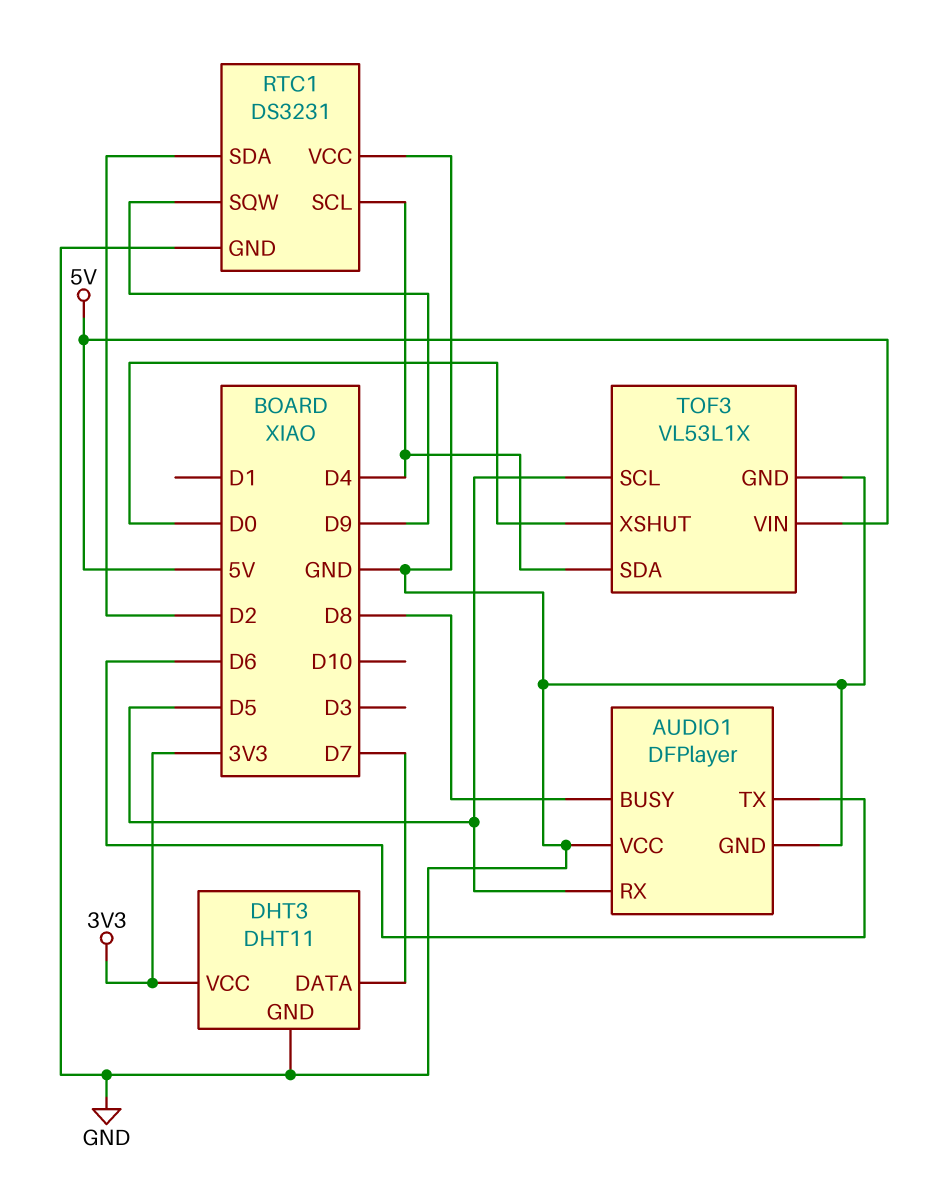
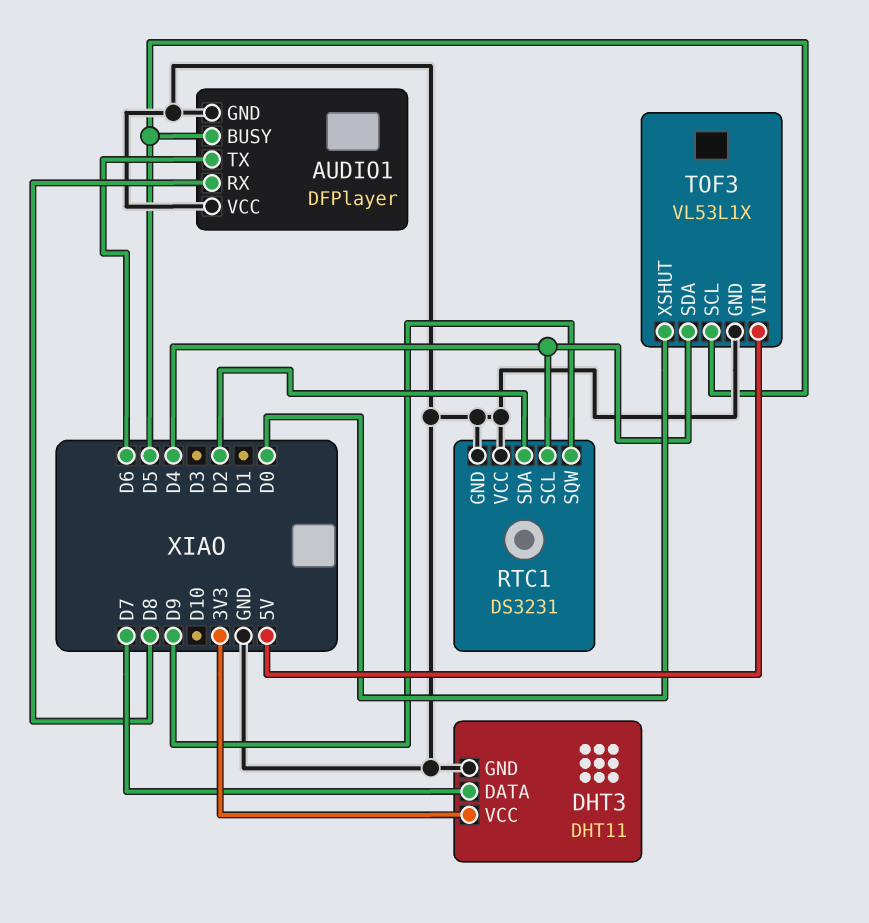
AUDIO1 pin BUSY: D8 -> D5
AUDIO1 pin RX: D5 -> D8

